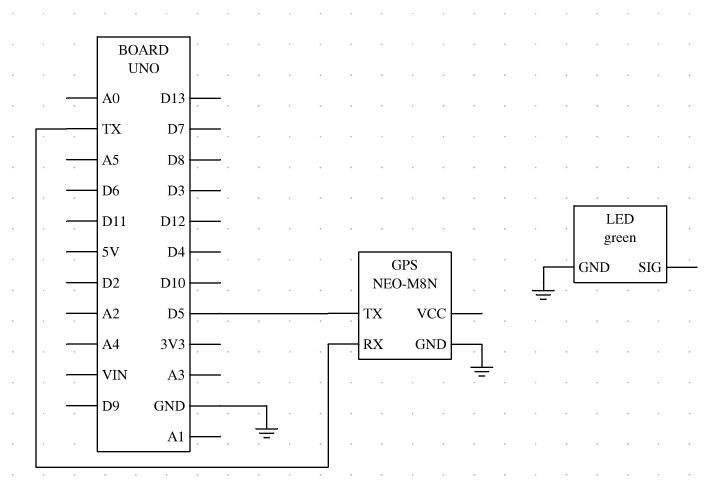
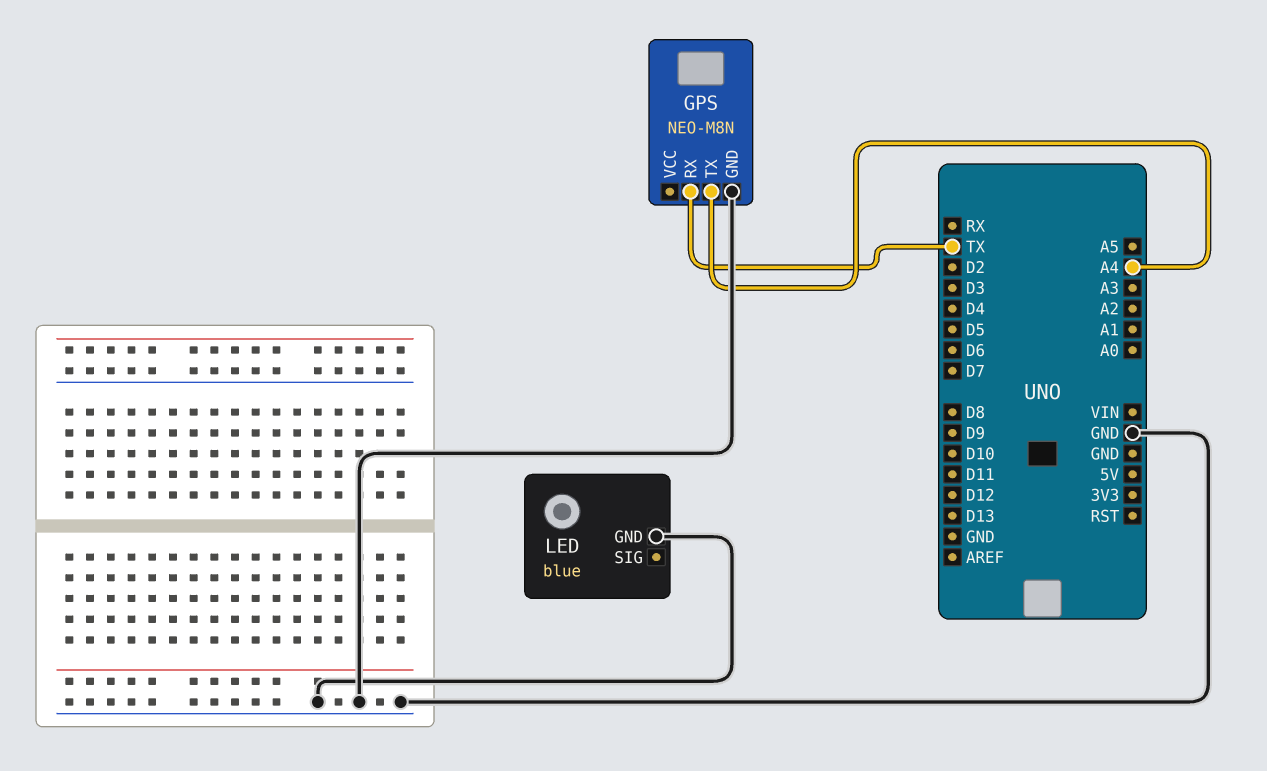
GPS pin TX: D5 -> A4
LED: green -> blue

